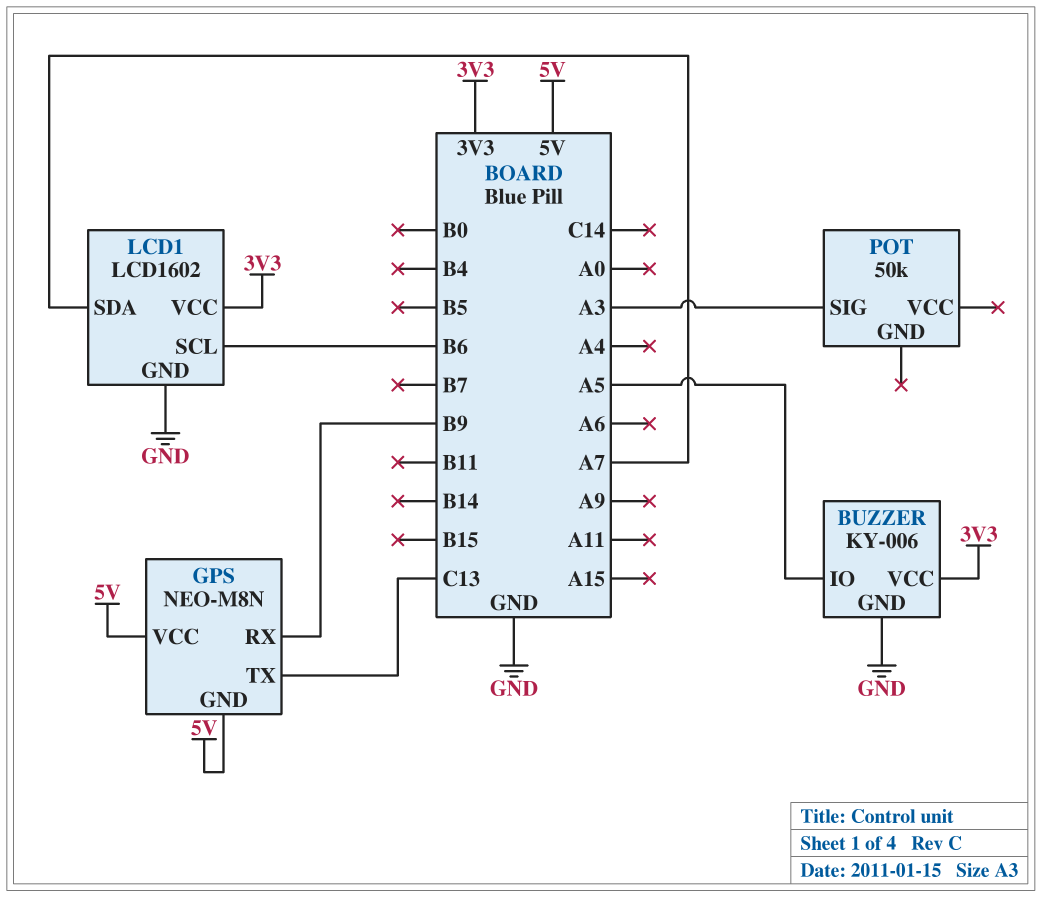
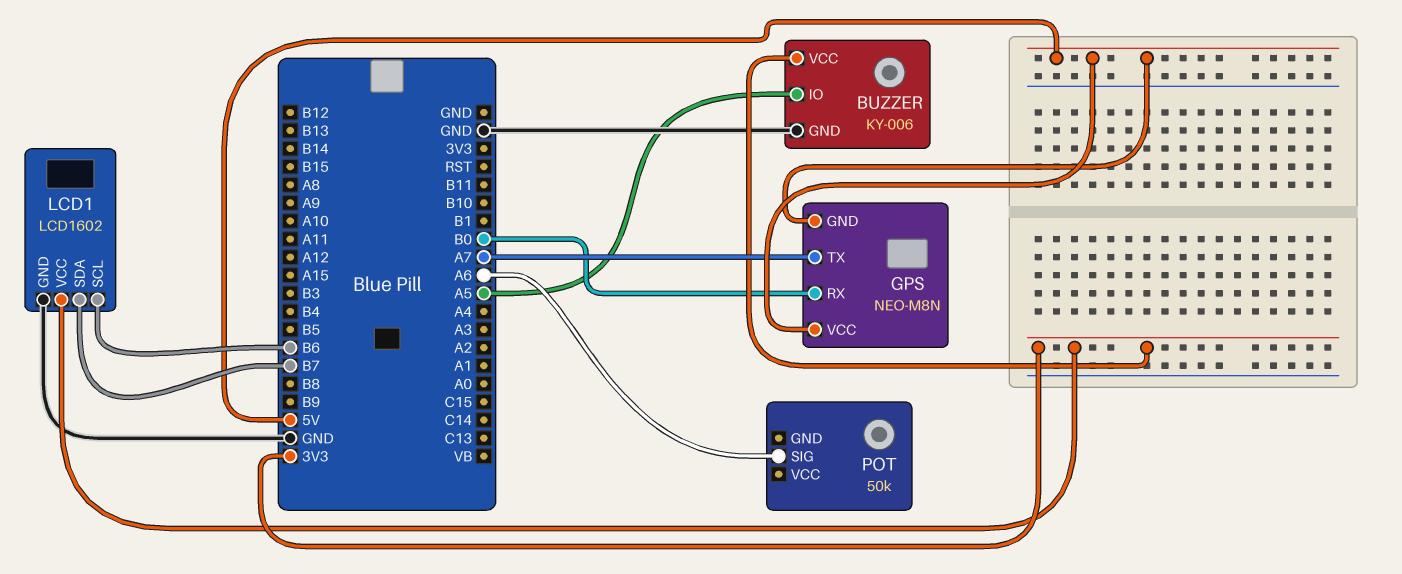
GPS pin RX: B9 -> B0
GPS pin TX: C13 -> A7
LCD1 pin SDA: A7 -> B7
POT pin SIG: A3 -> A6

